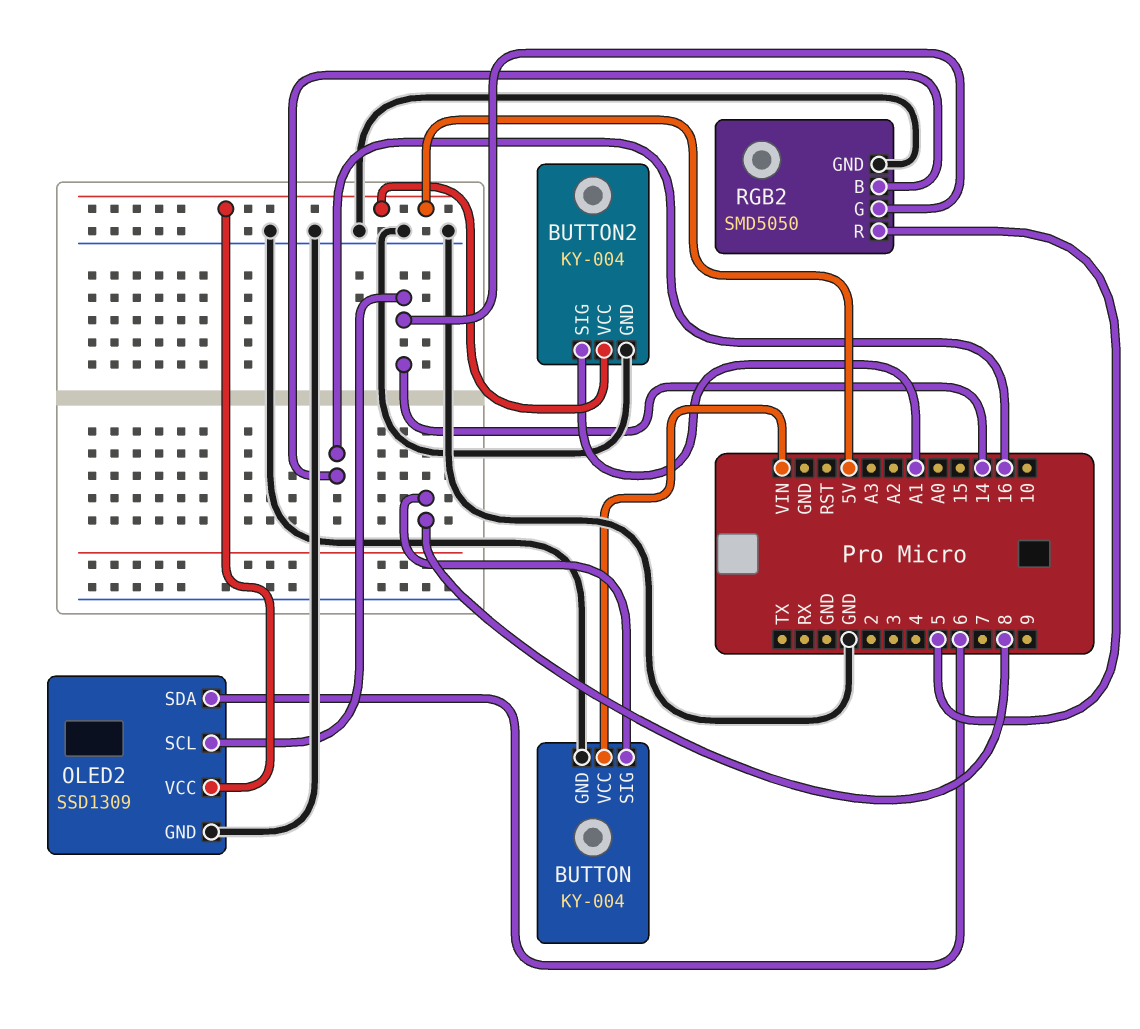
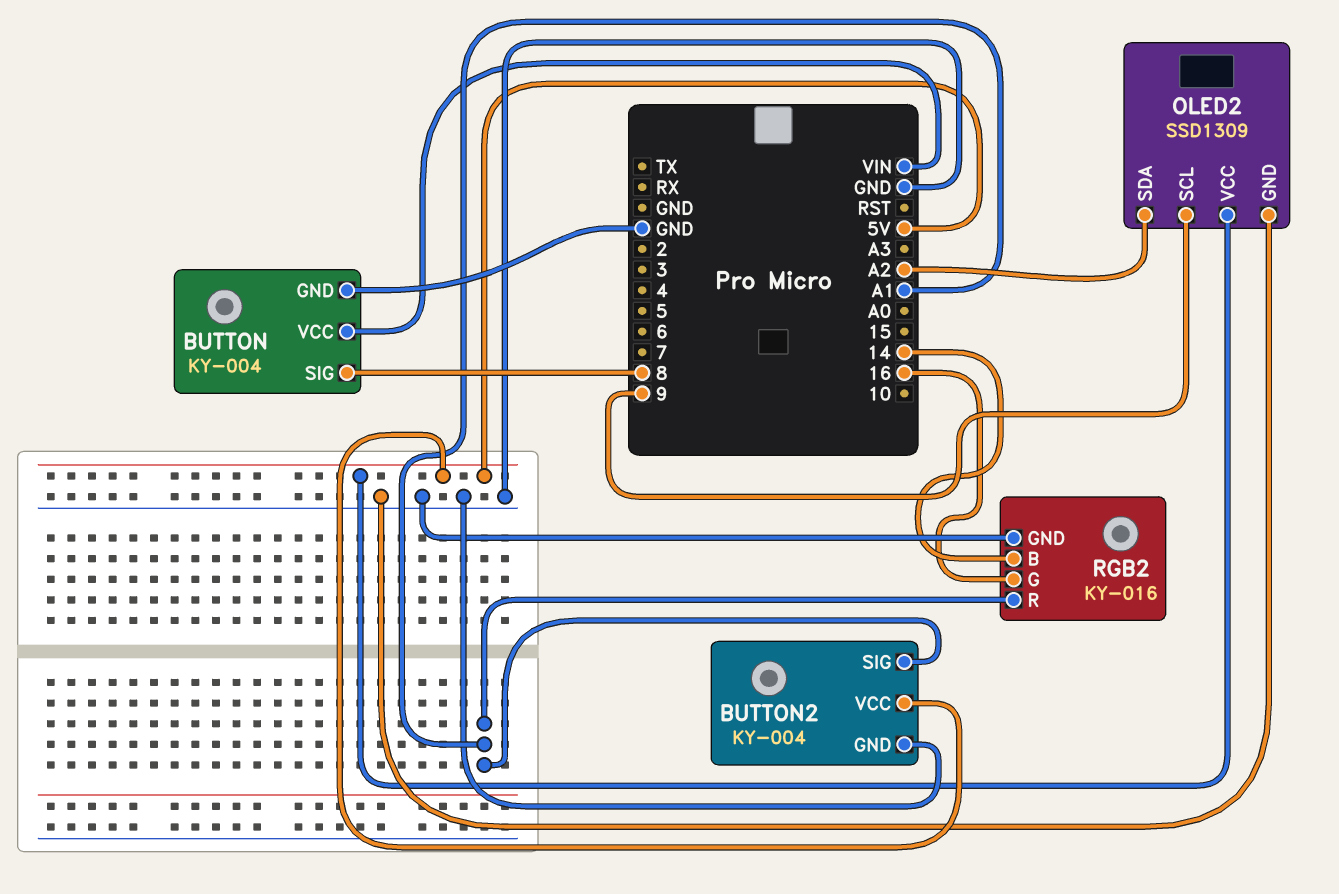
OLED2 pin SCL: 14 -> 9
OLED2 pin SDA: 6 -> A2
RGB2: SMD5050 -> KY-016
RGB2 pin B: 16 -> 14
RGB2 pin G: 14 -> 16
RGB2 pin R: 5 -> A1

